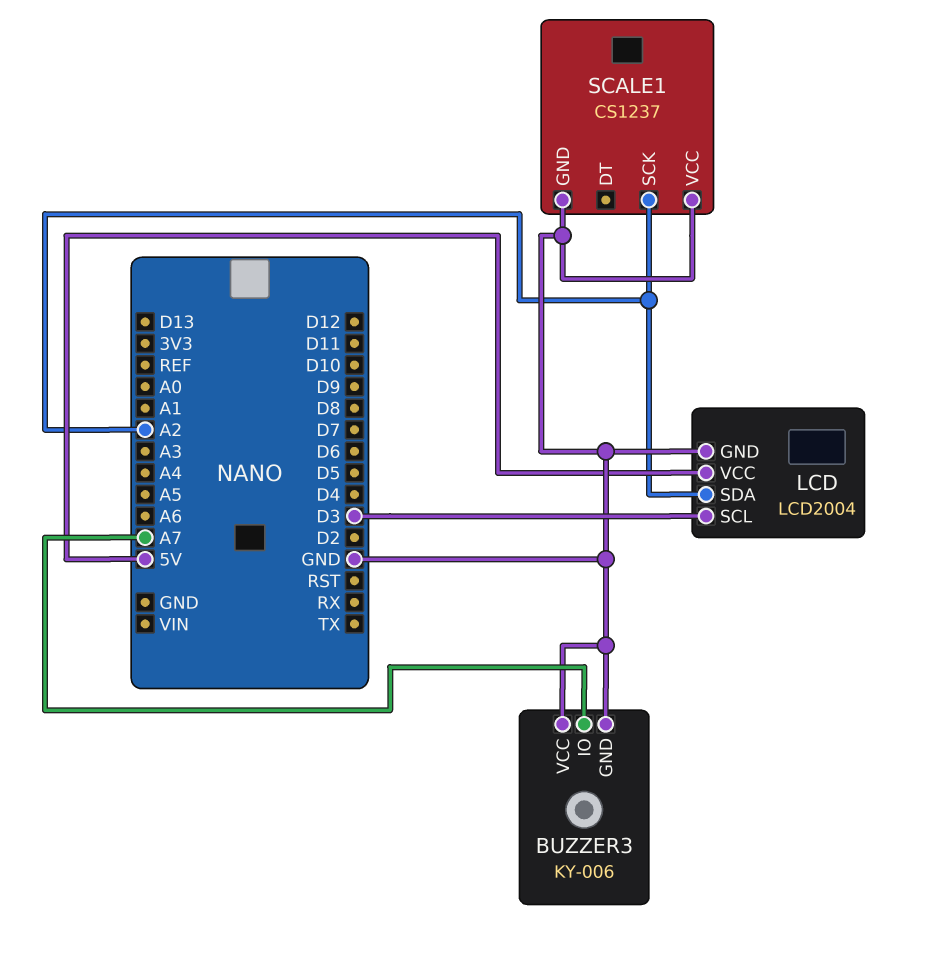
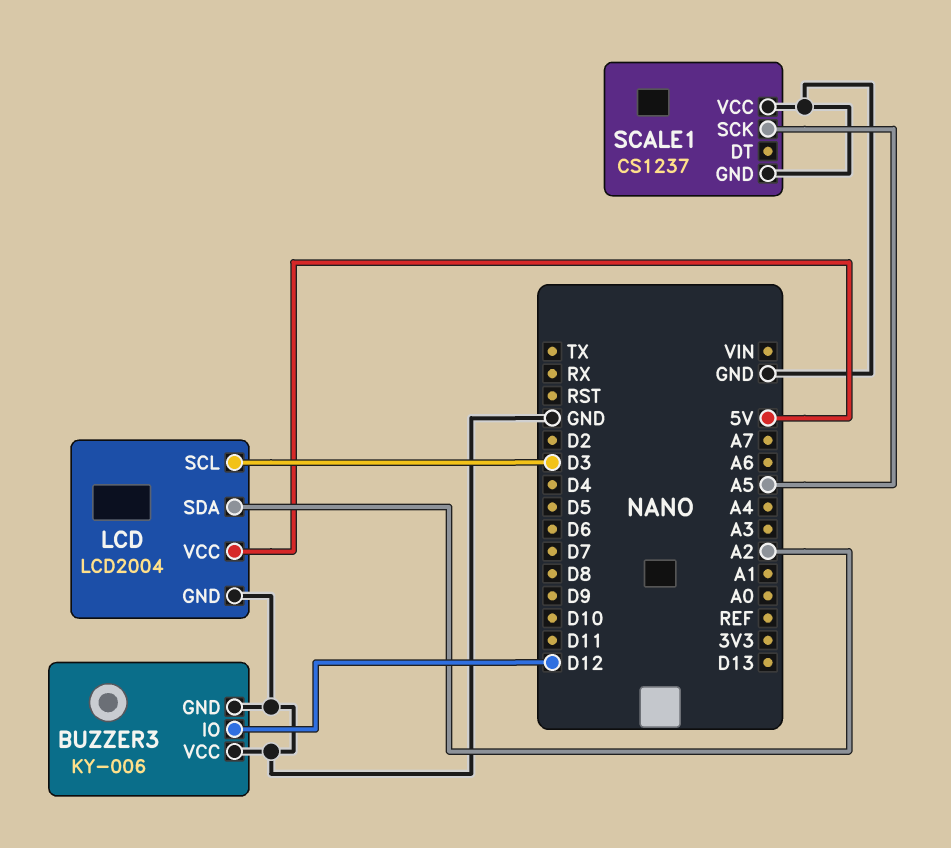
BUZZER3 pin IO: A7 -> D12
SCALE1 pin SCK: A2 -> A5

